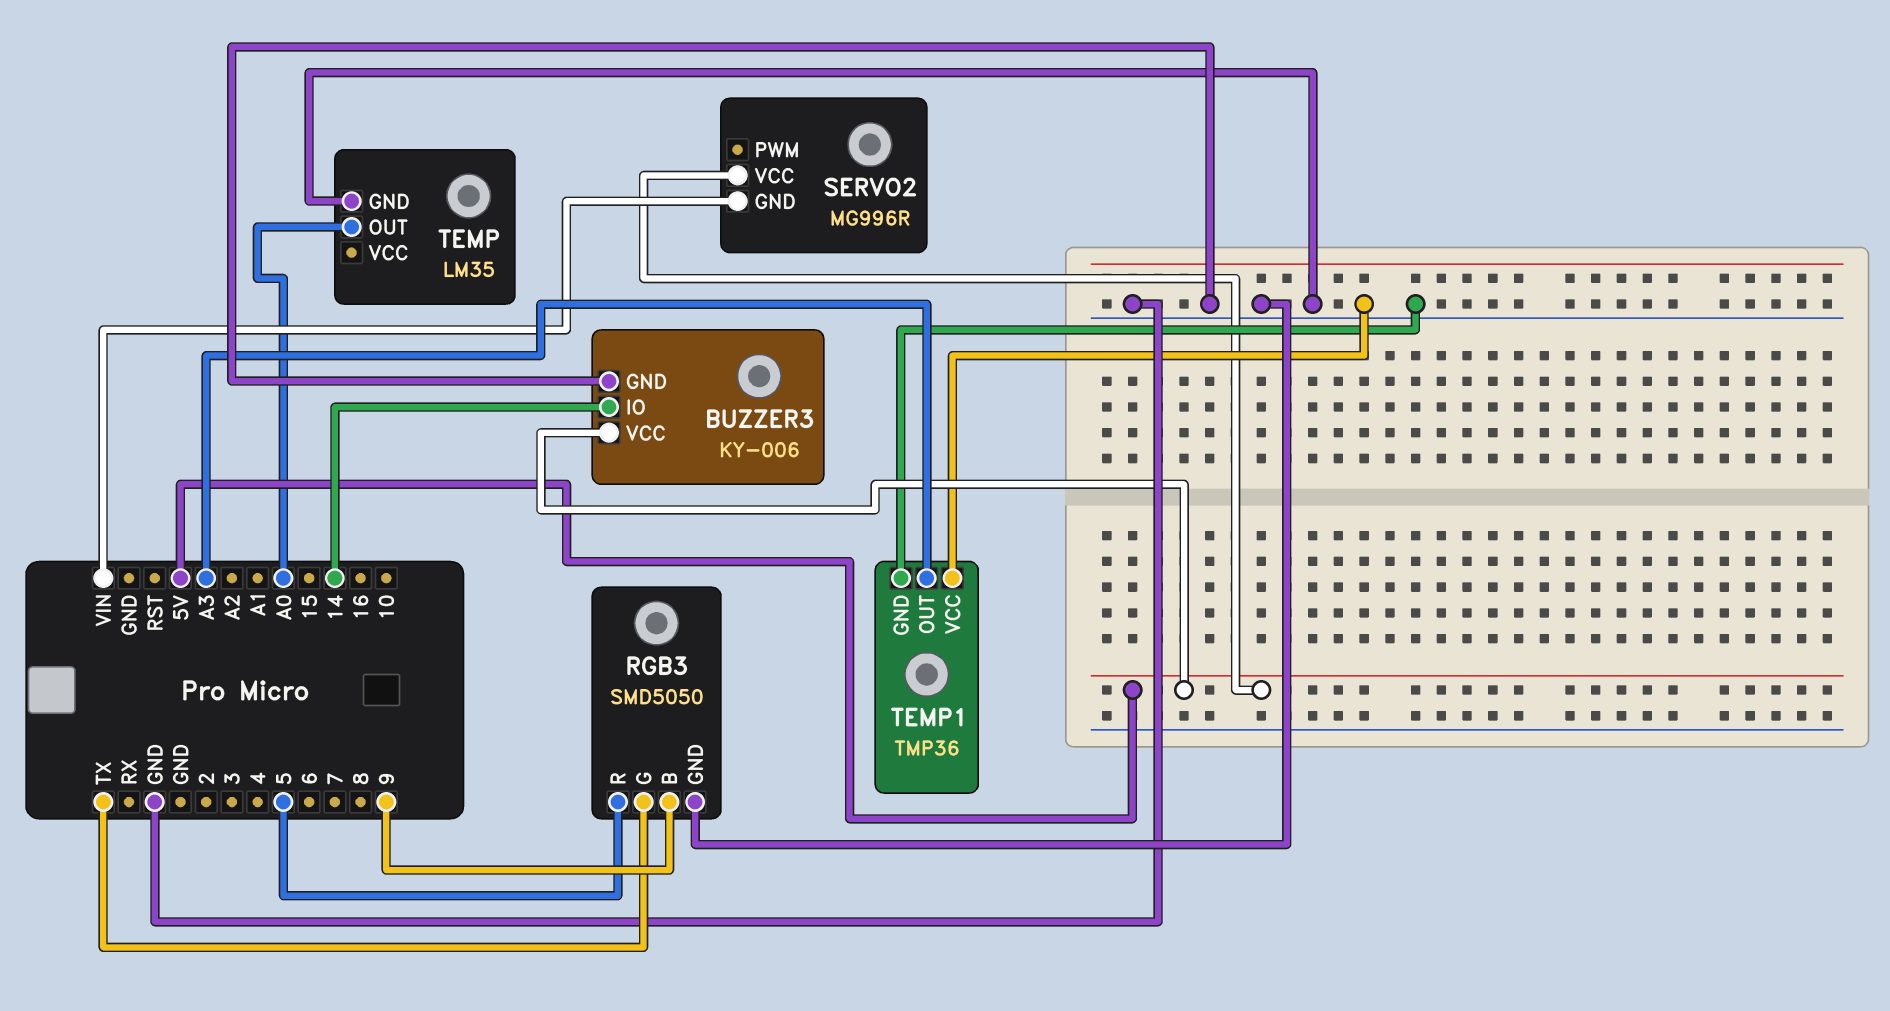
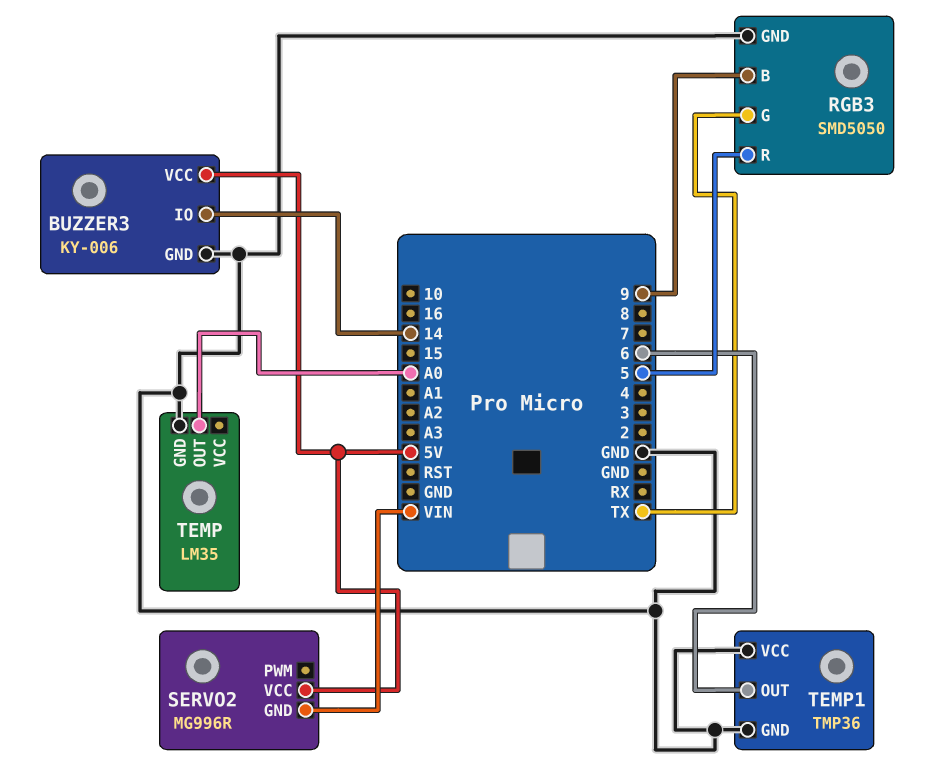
TEMP1 pin OUT: A3 -> 6

